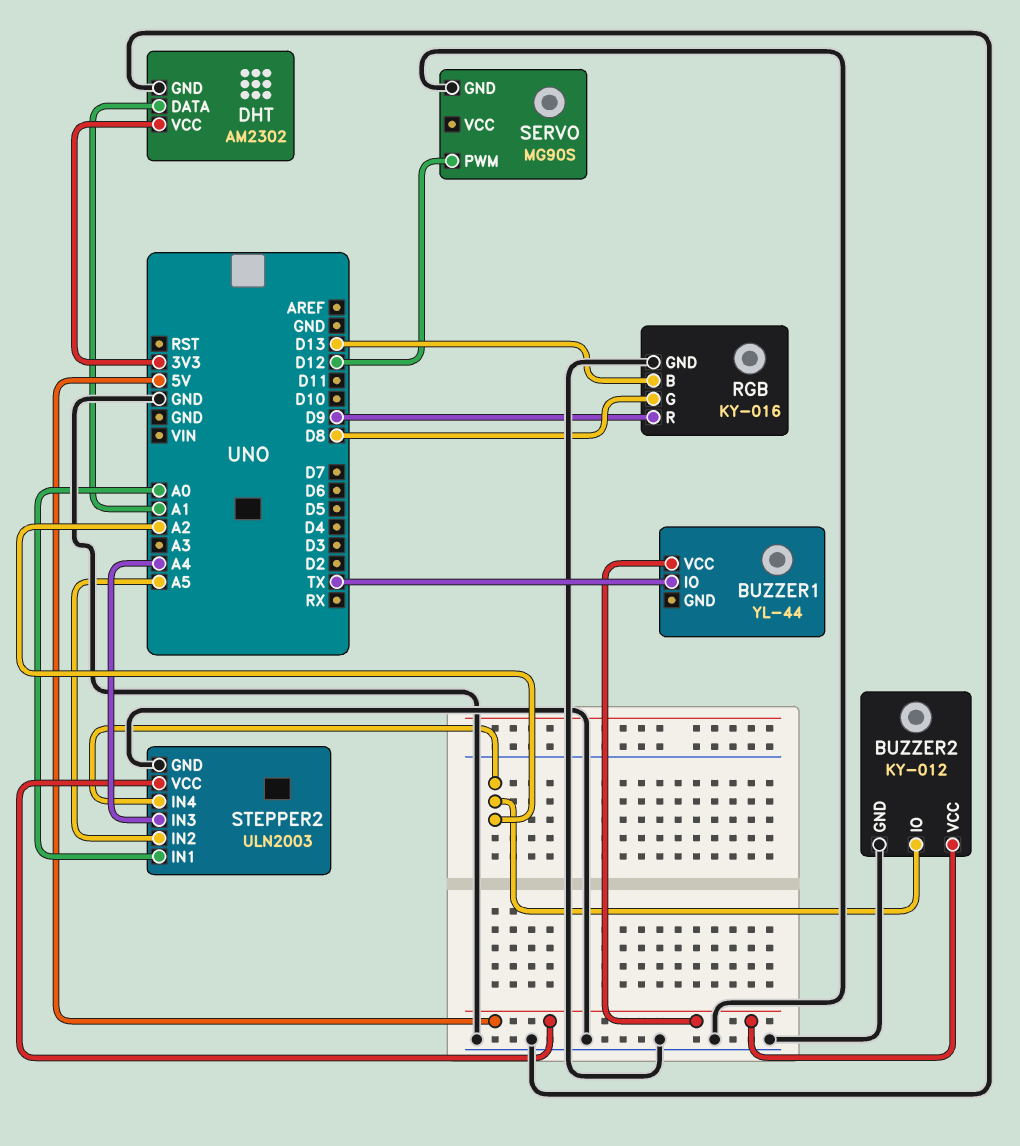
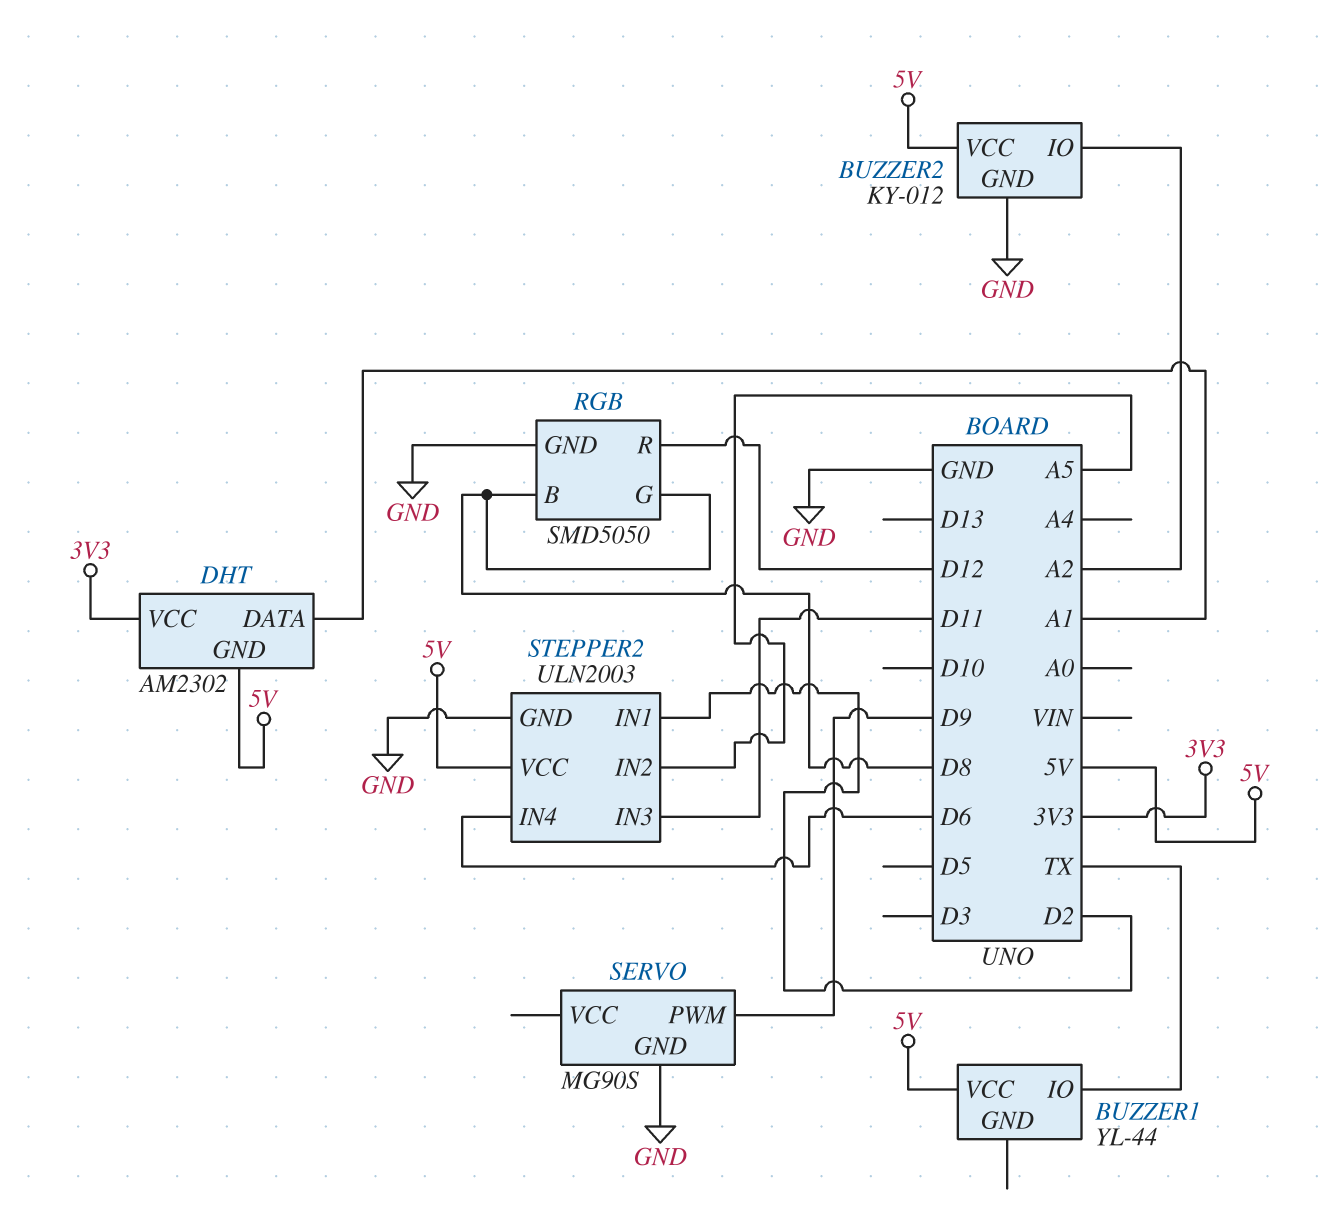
DHT pin GND: GND -> 5V
RGB: KY-016 -> SMD5050
RGB pin B: D13 -> D8
RGB pin R: D9 -> D12
SERVO pin PWM: D12 -> D9
STEPPER2 pin IN1: A0 -> D2
STEPPER2 pin IN3: A4 -> D11
STEPPER2 pin IN4: A2 -> D6

